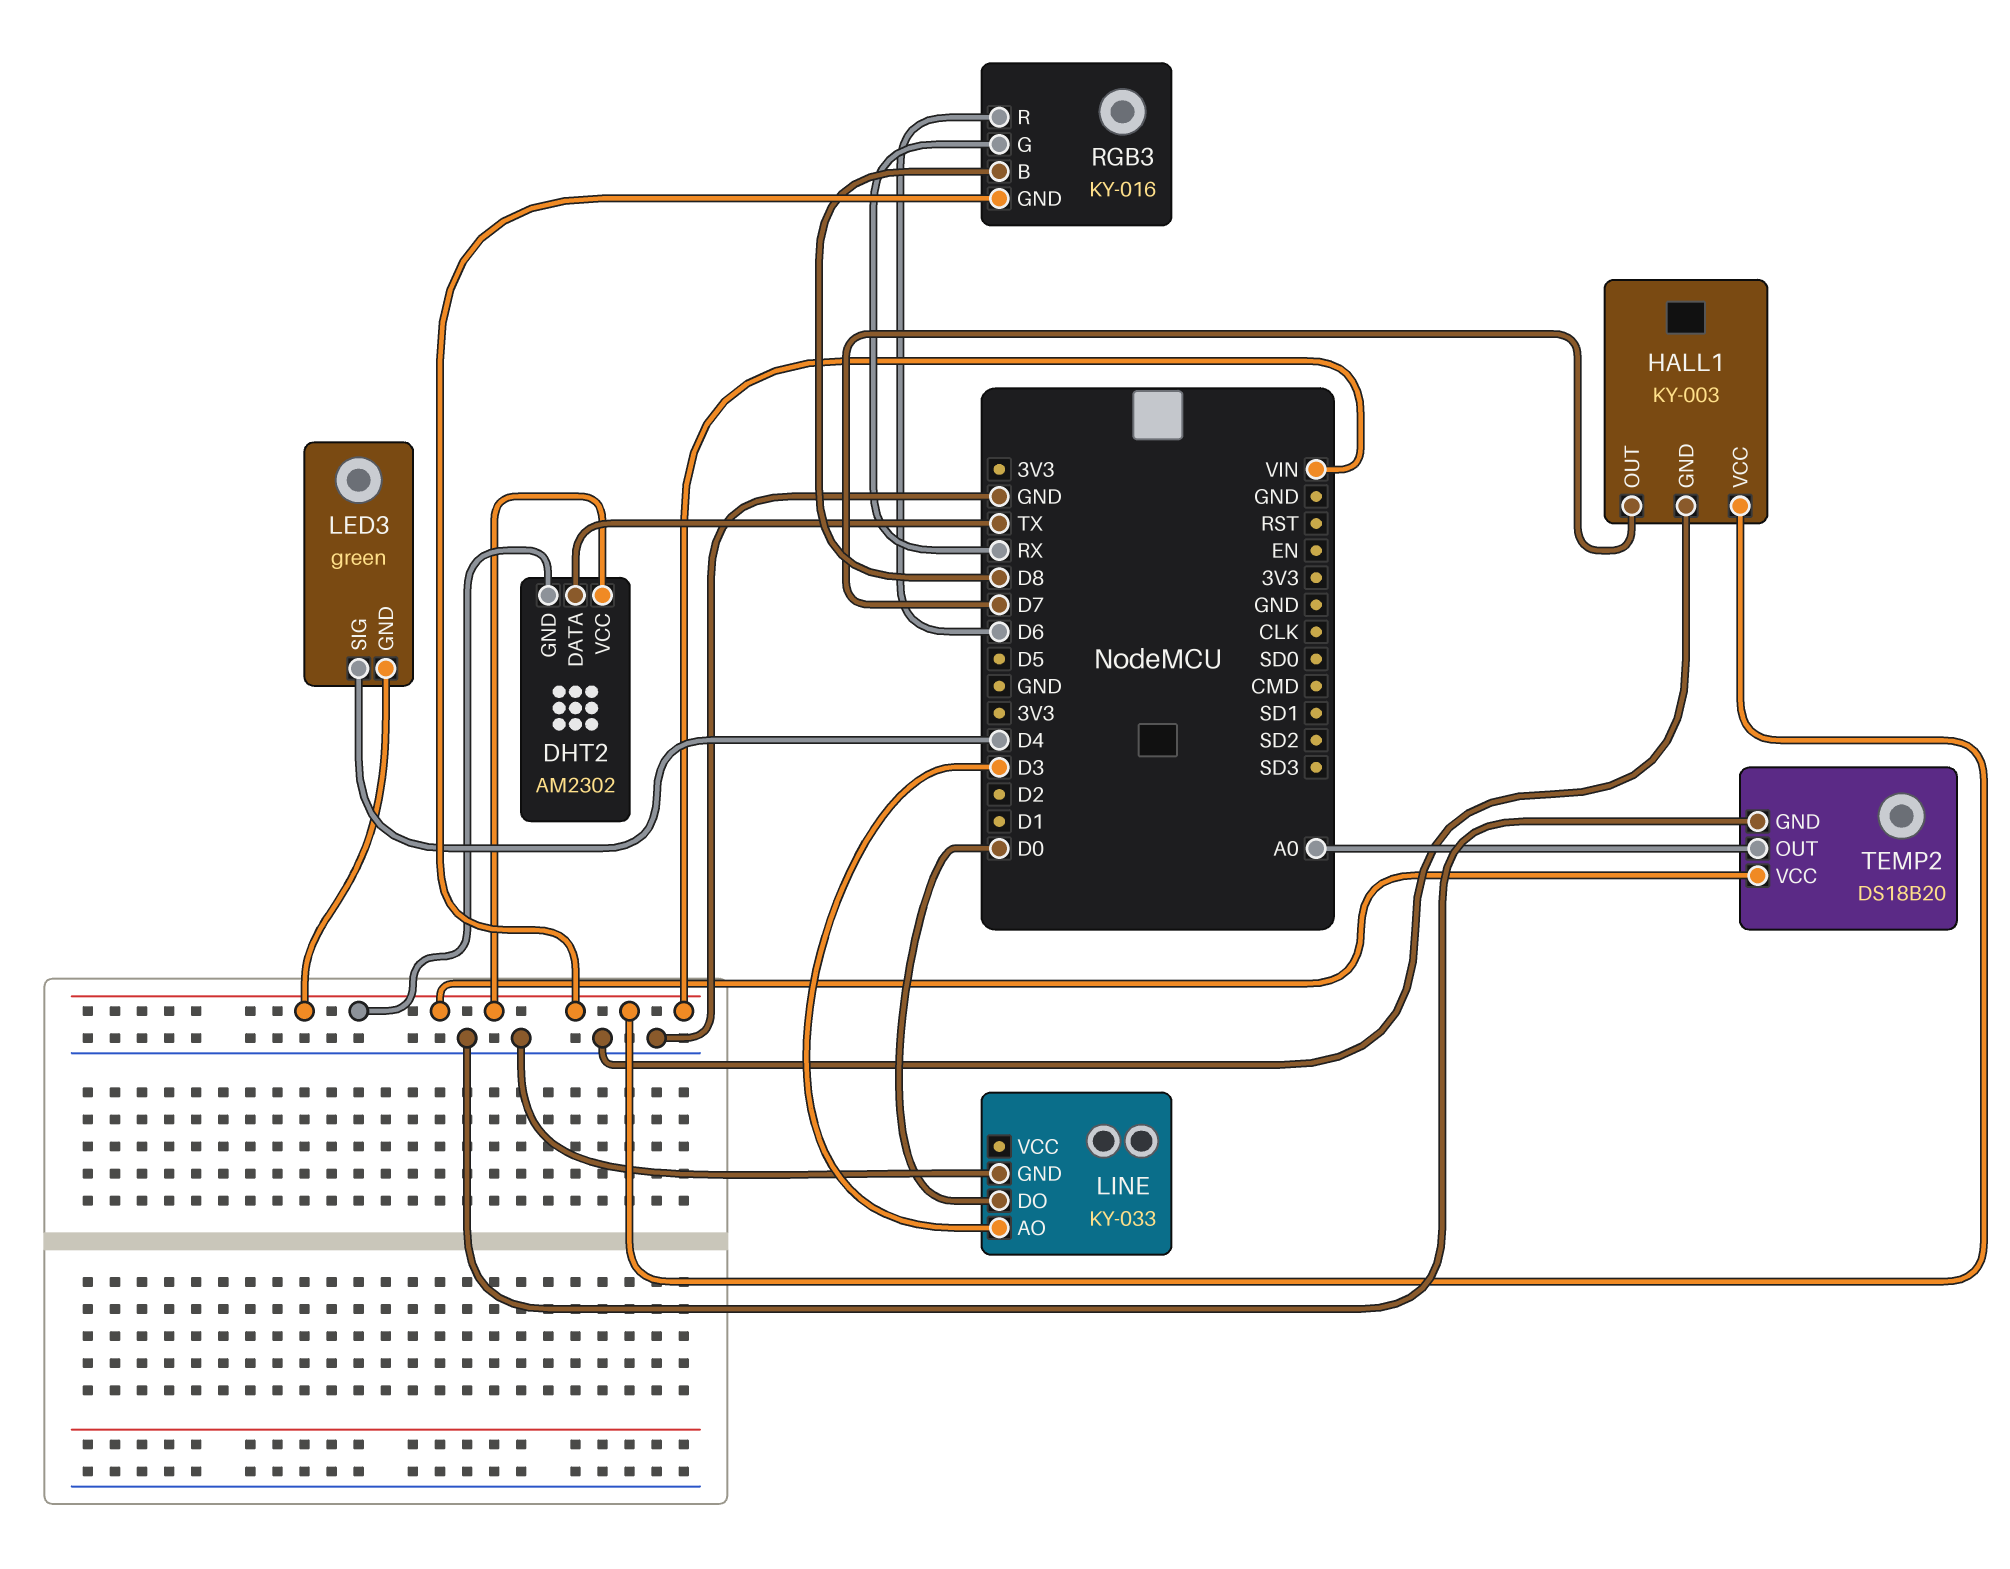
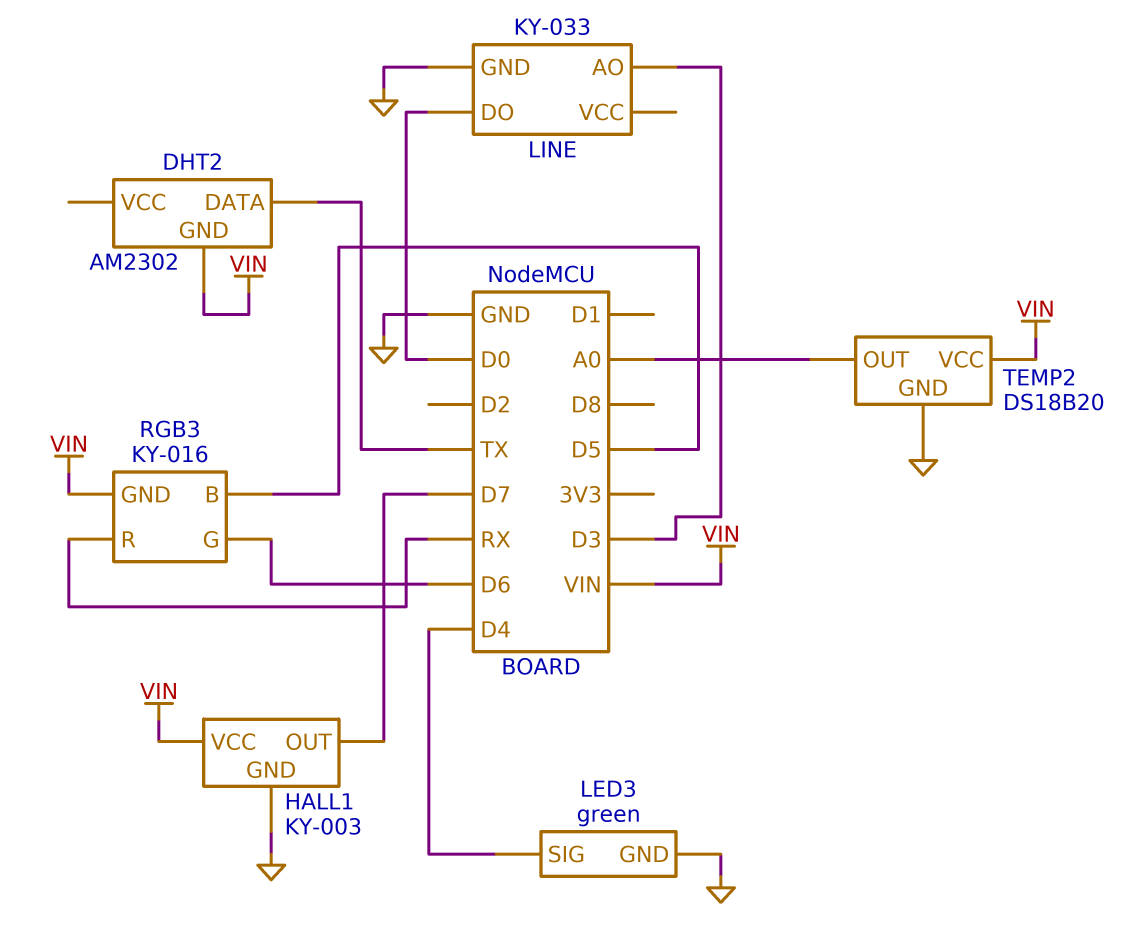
DHT2 pin VCC: VIN -> none
LED3 pin GND: VIN -> GND
RGB3 pin B: D8 -> D5
RGB3 pin G: RX -> D6
RGB3 pin R: D6 -> RX

